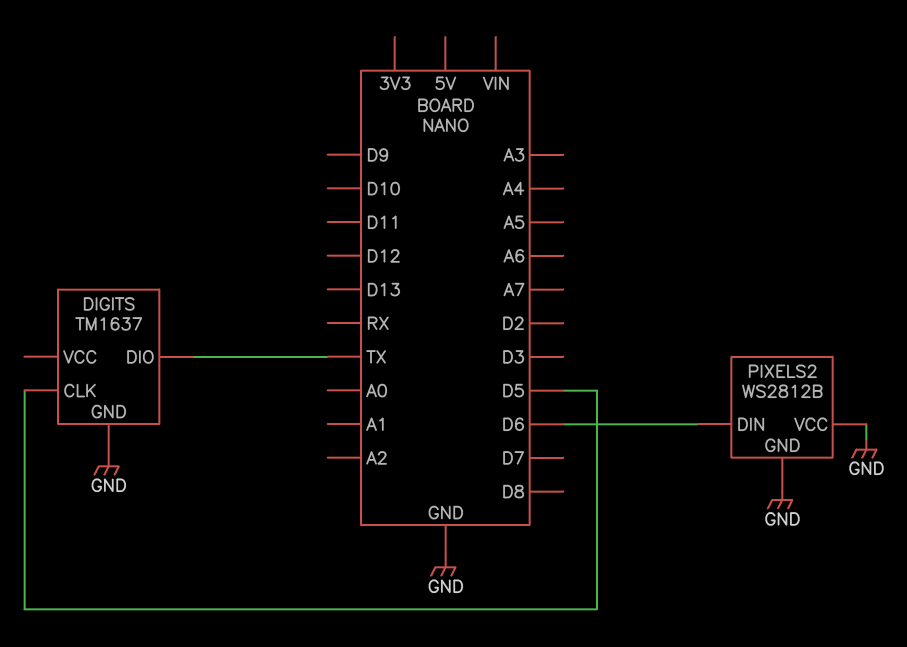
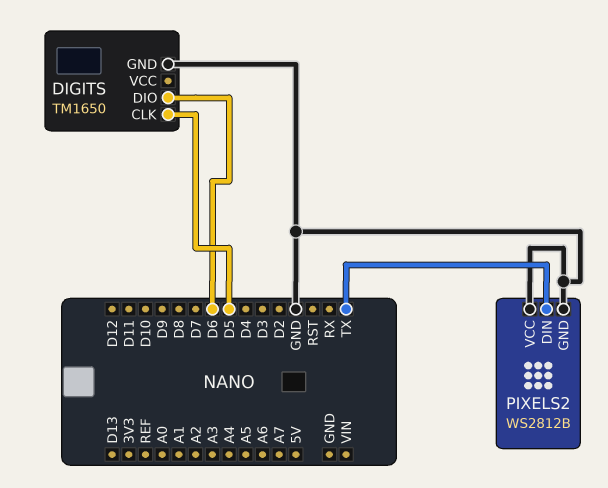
DIGITS: TM1637 -> TM1650
DIGITS pin DIO: TX -> D6
PIXELS2 pin DIN: D6 -> TX

